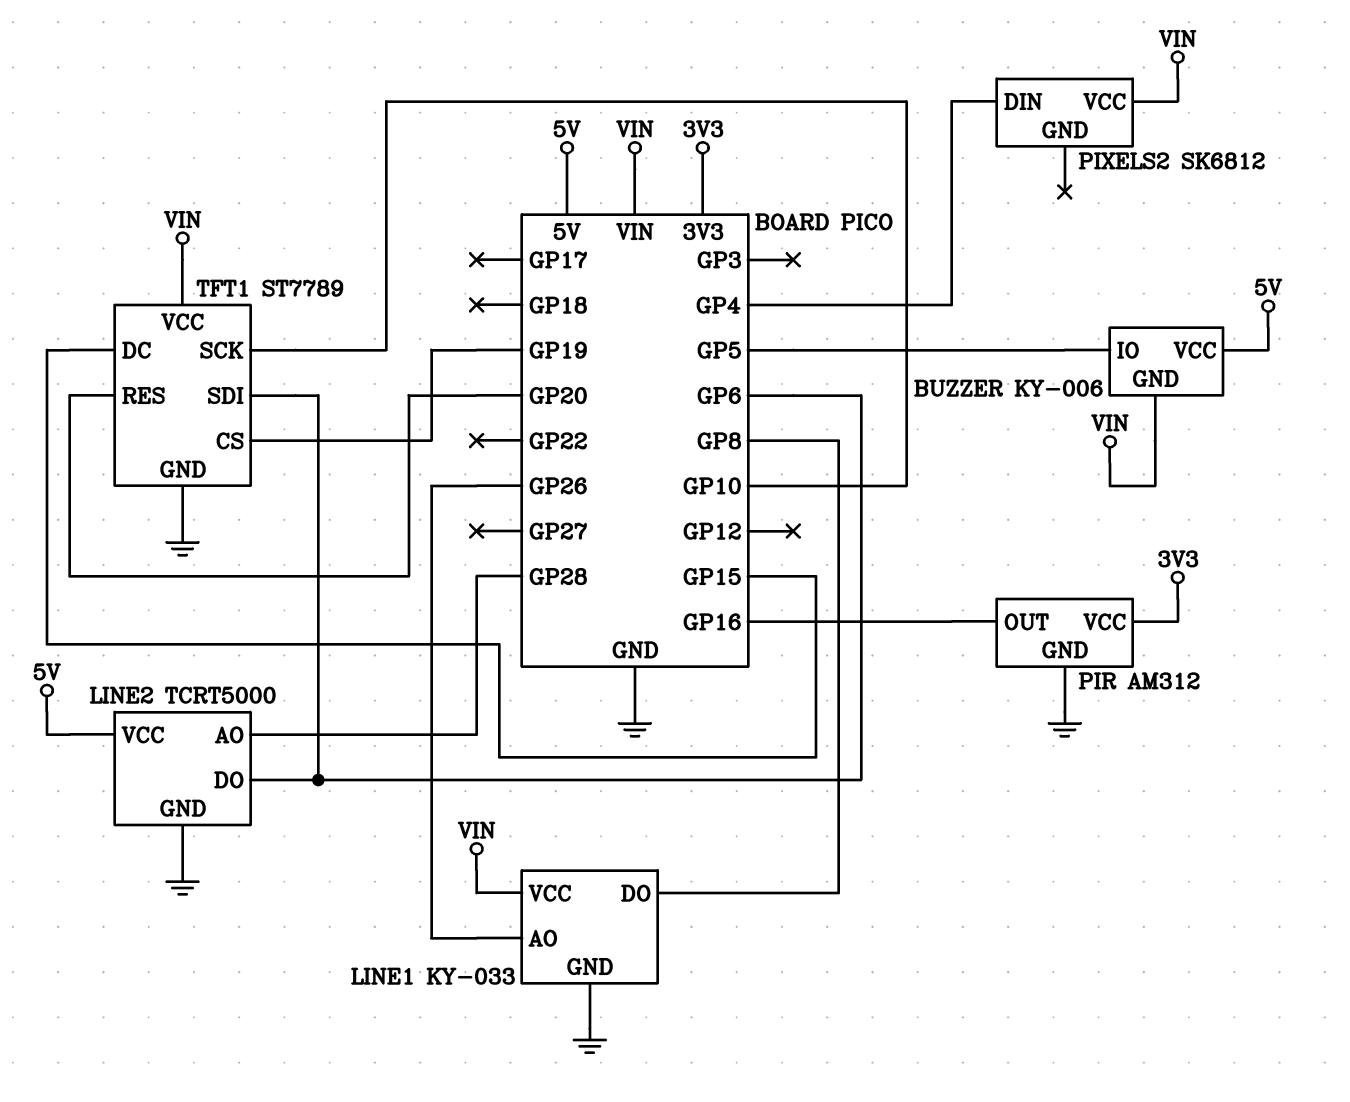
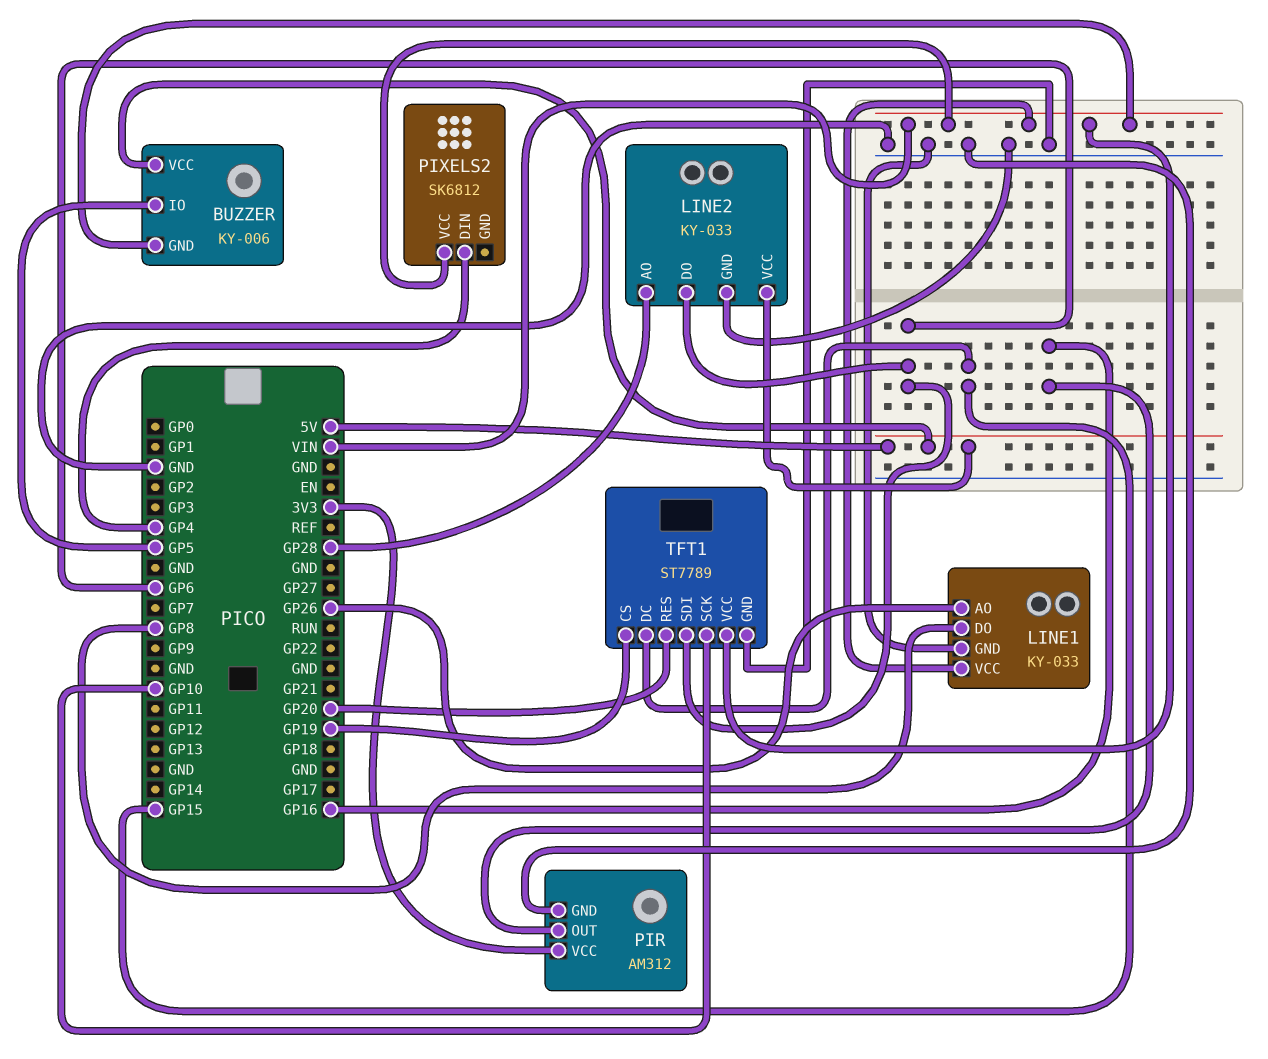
LINE2: TCRT5000 -> KY-033

